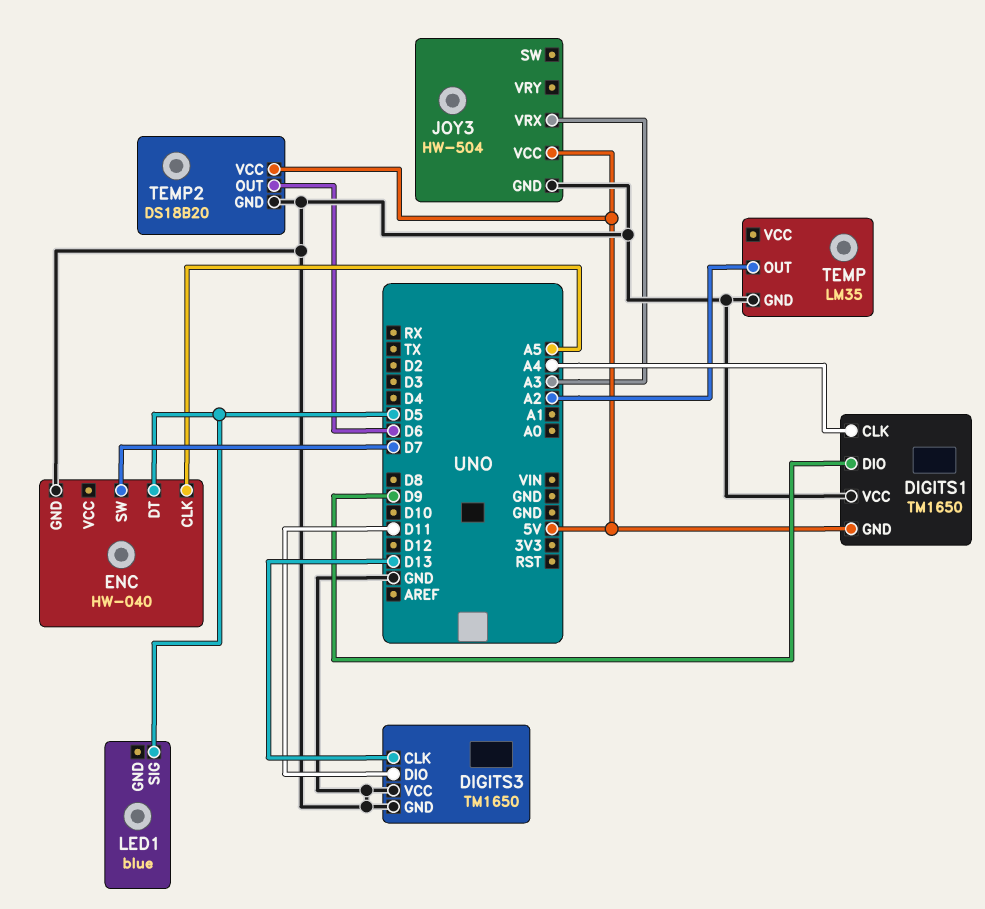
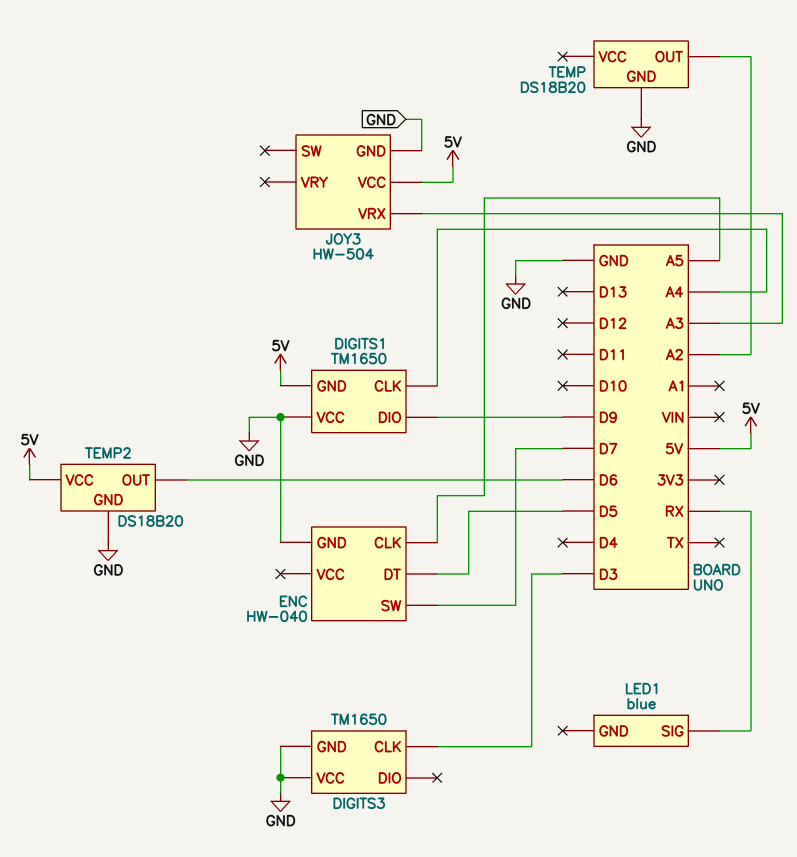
DIGITS3 pin CLK: D13 -> D3
DIGITS3 pin DIO: D11 -> none
LED1 pin SIG: D5 -> RX
TEMP: LM35 -> DS18B20

